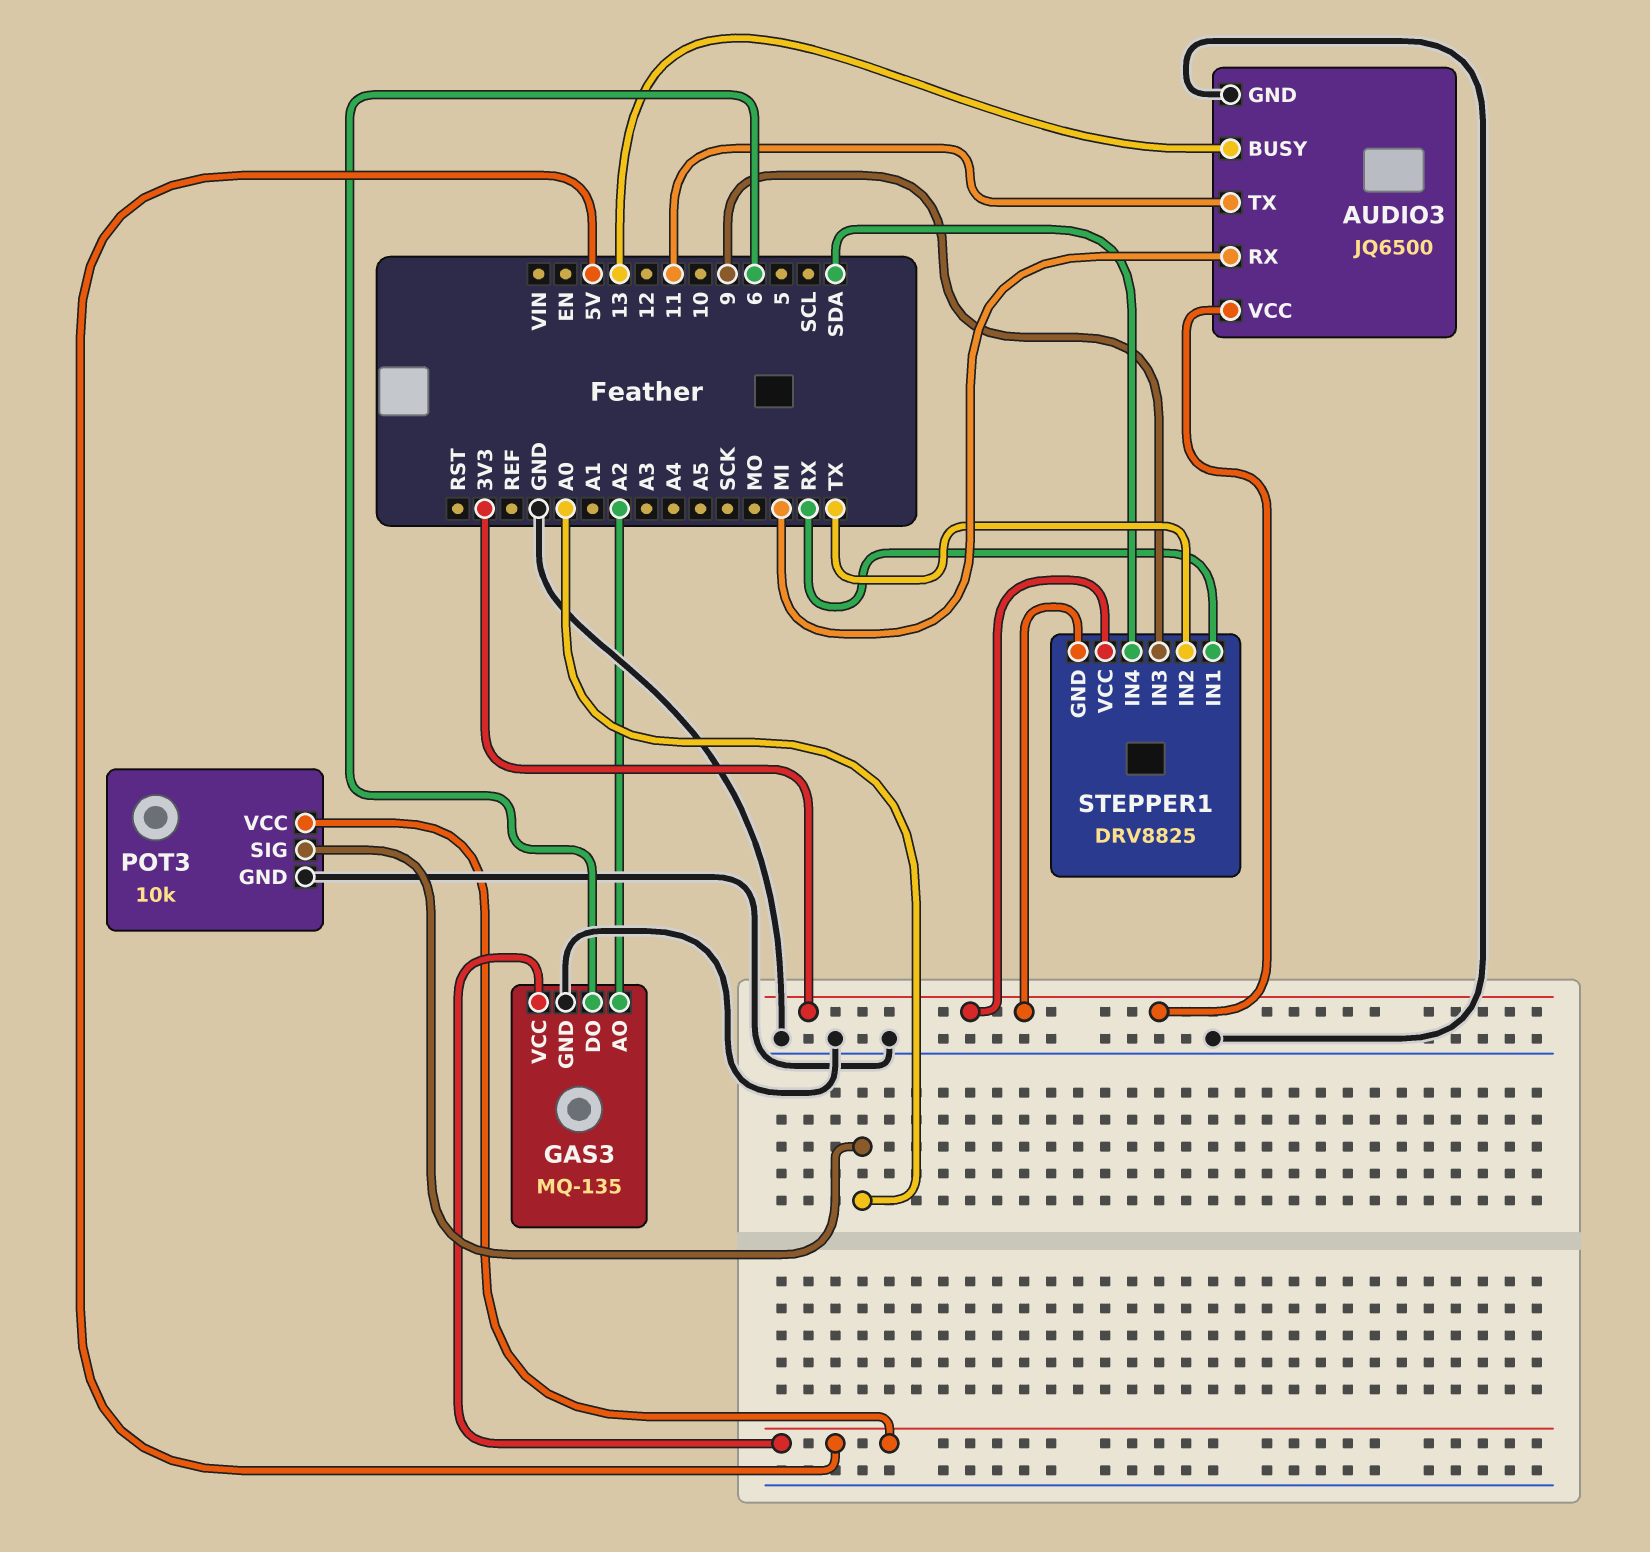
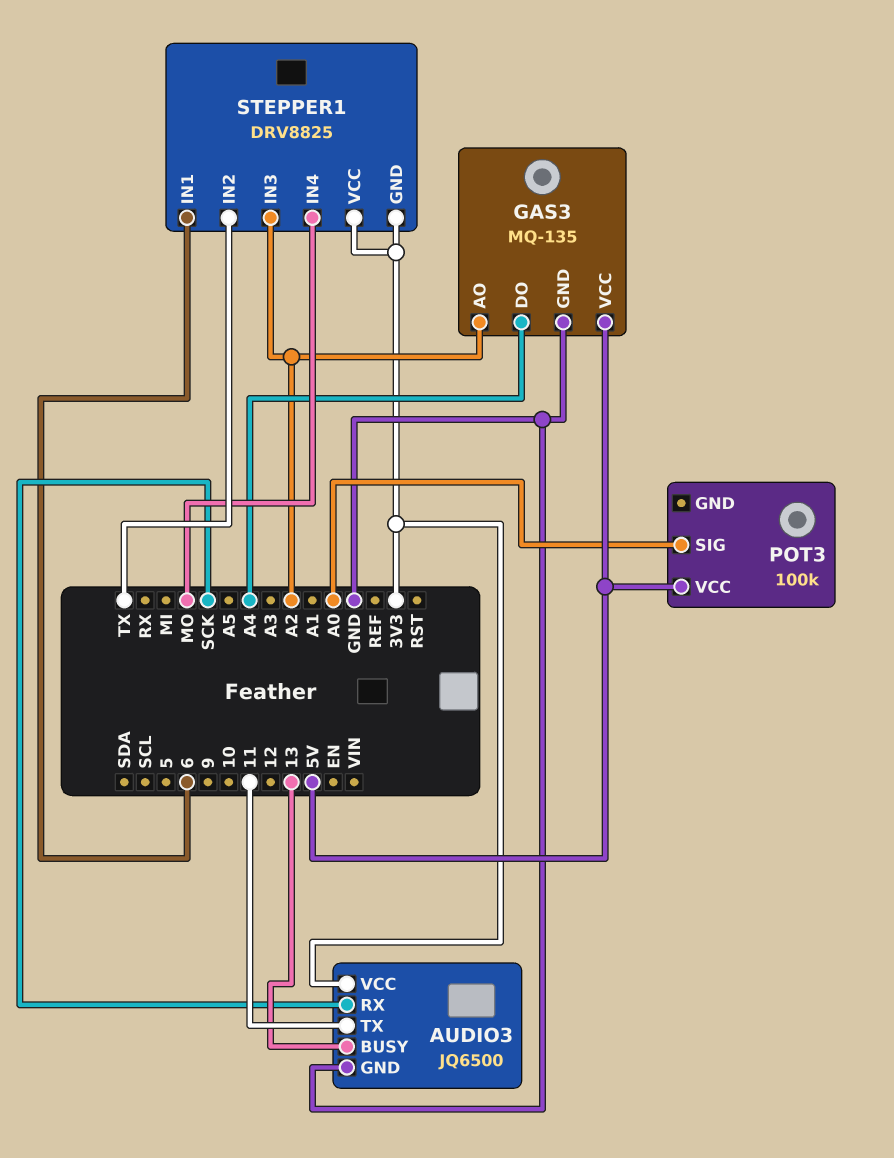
AUDIO3 pin RX: MI -> SCK
GAS3 pin DO: 6 -> A4
POT3: 10k -> 100k
POT3 pin GND: GND -> none
STEPPER1 pin IN1: RX -> 6
STEPPER1 pin IN3: 9 -> A2
STEPPER1 pin IN4: SDA -> MO

